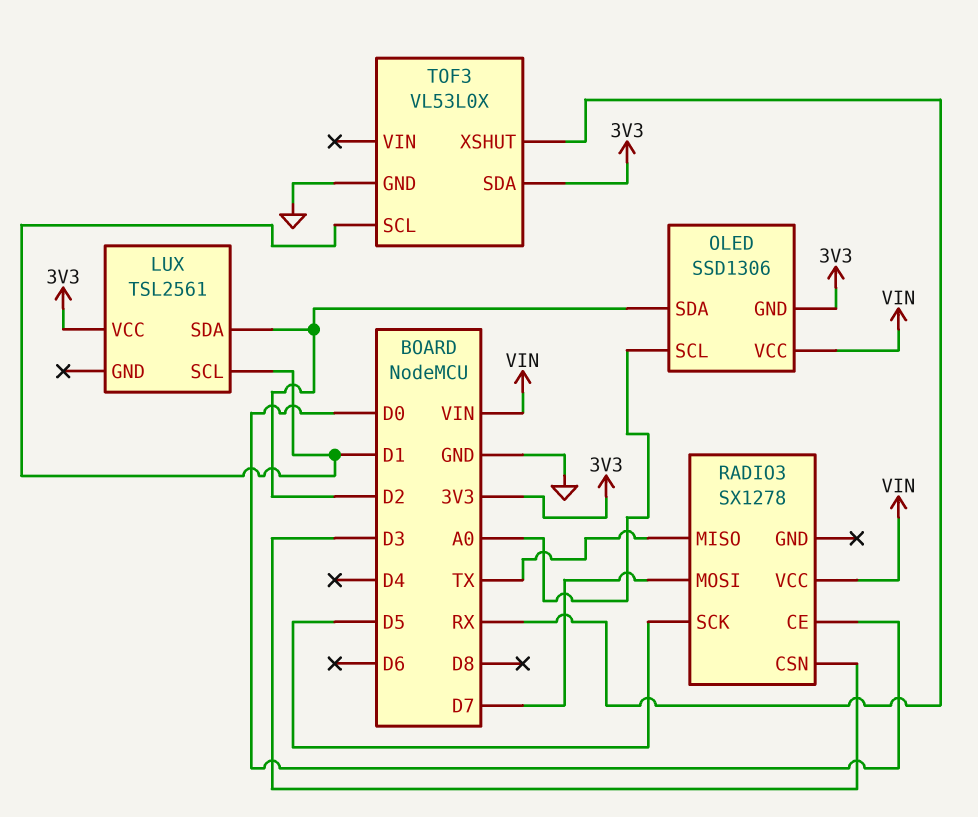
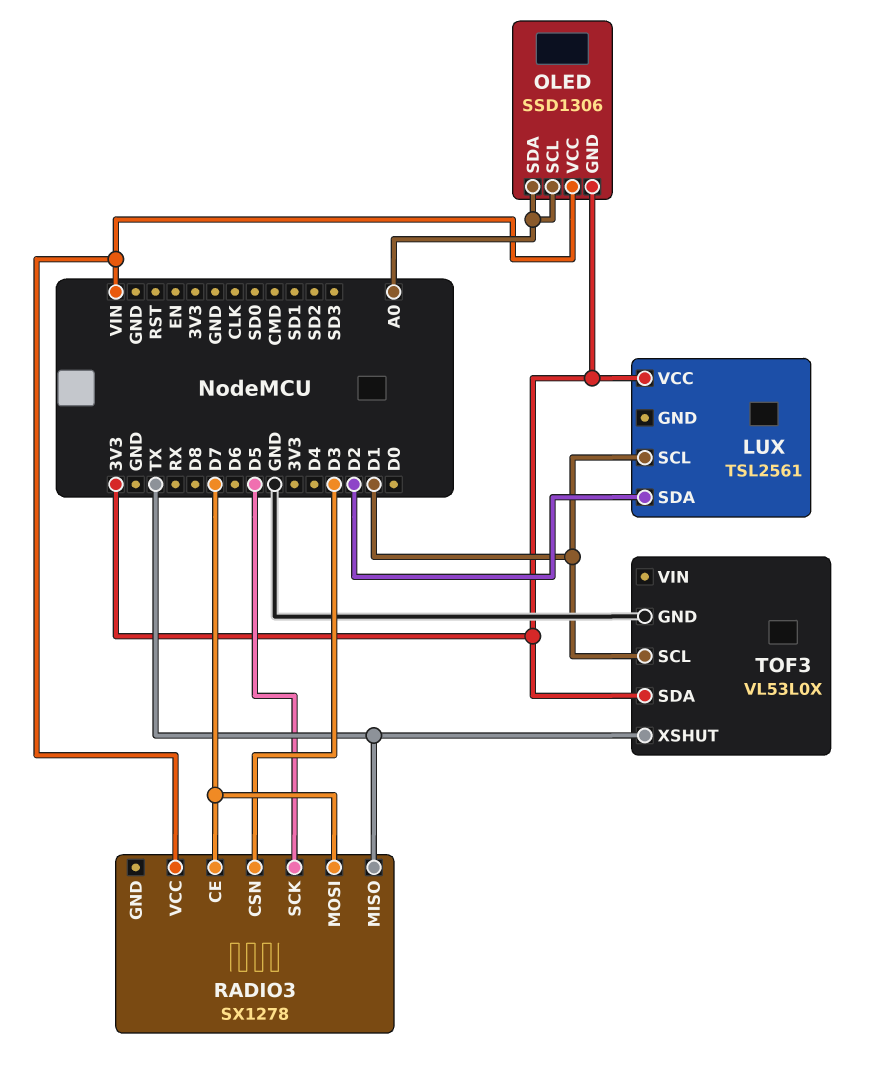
OLED pin SDA: D2 -> A0
RADIO3 pin CE: D0 -> D7
TOF3 pin XSHUT: RX -> TX

